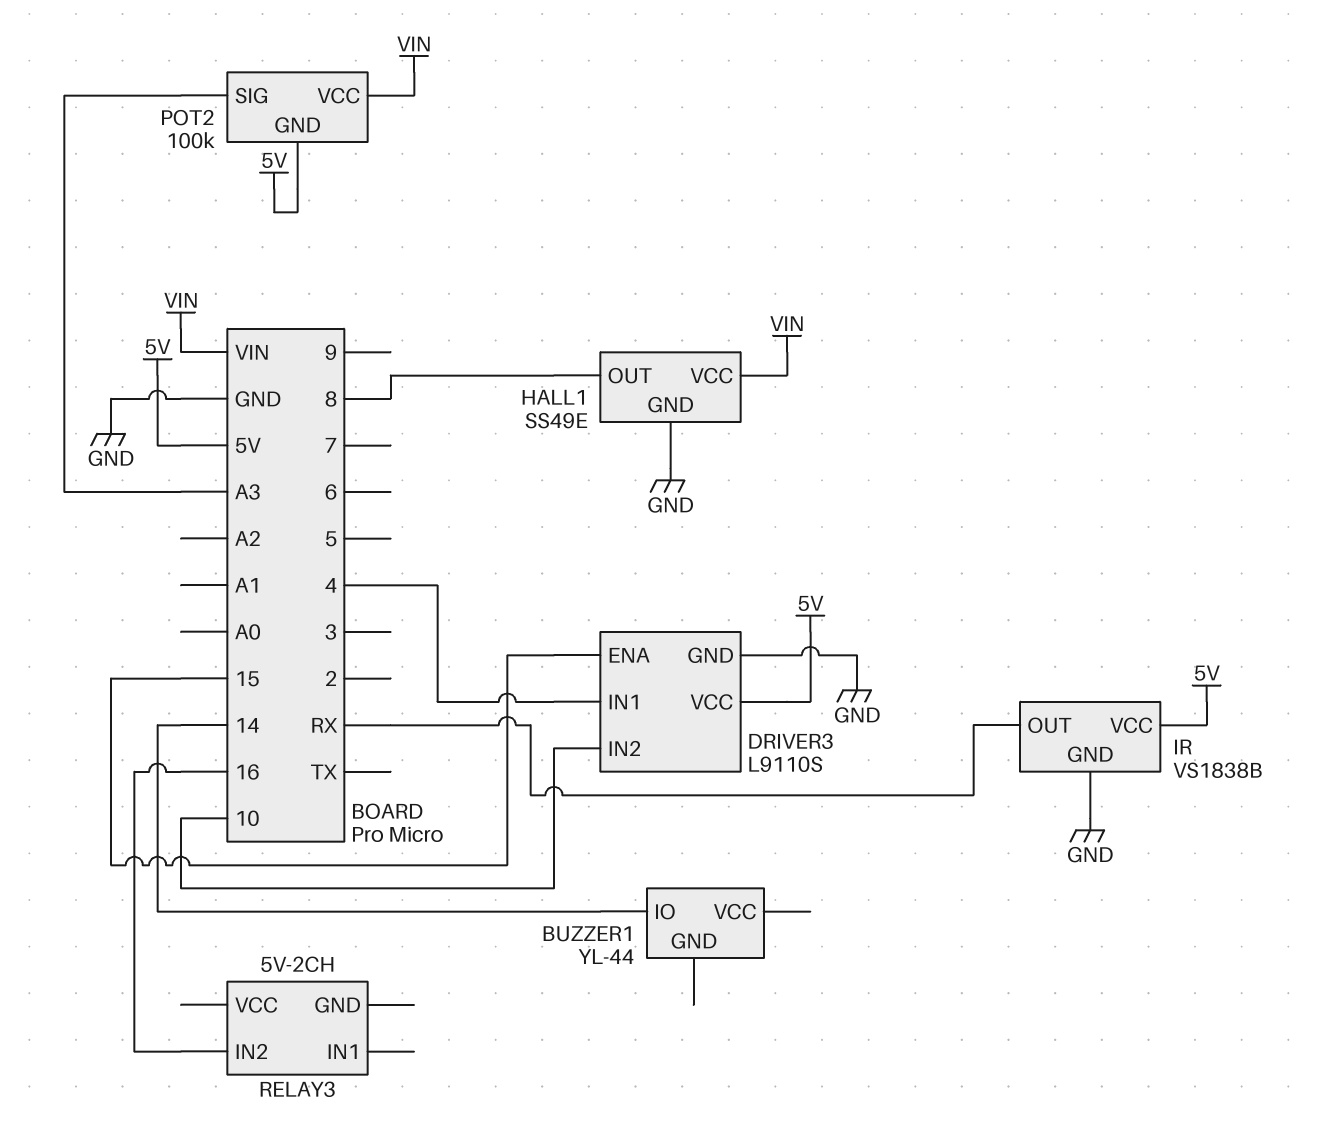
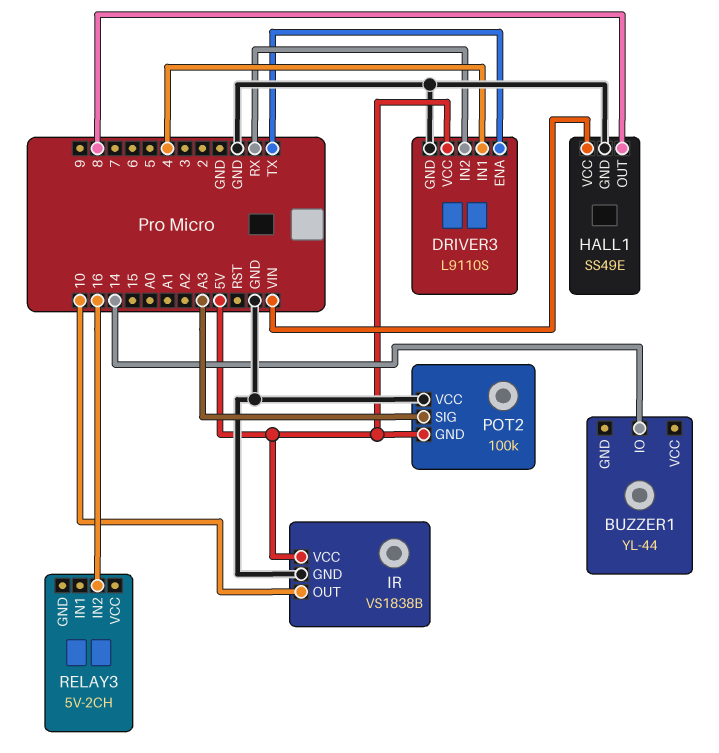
DRIVER3 pin ENA: 15 -> TX
DRIVER3 pin IN2: 10 -> RX
IR pin OUT: RX -> 10
POT2 pin VCC: VIN -> GND

